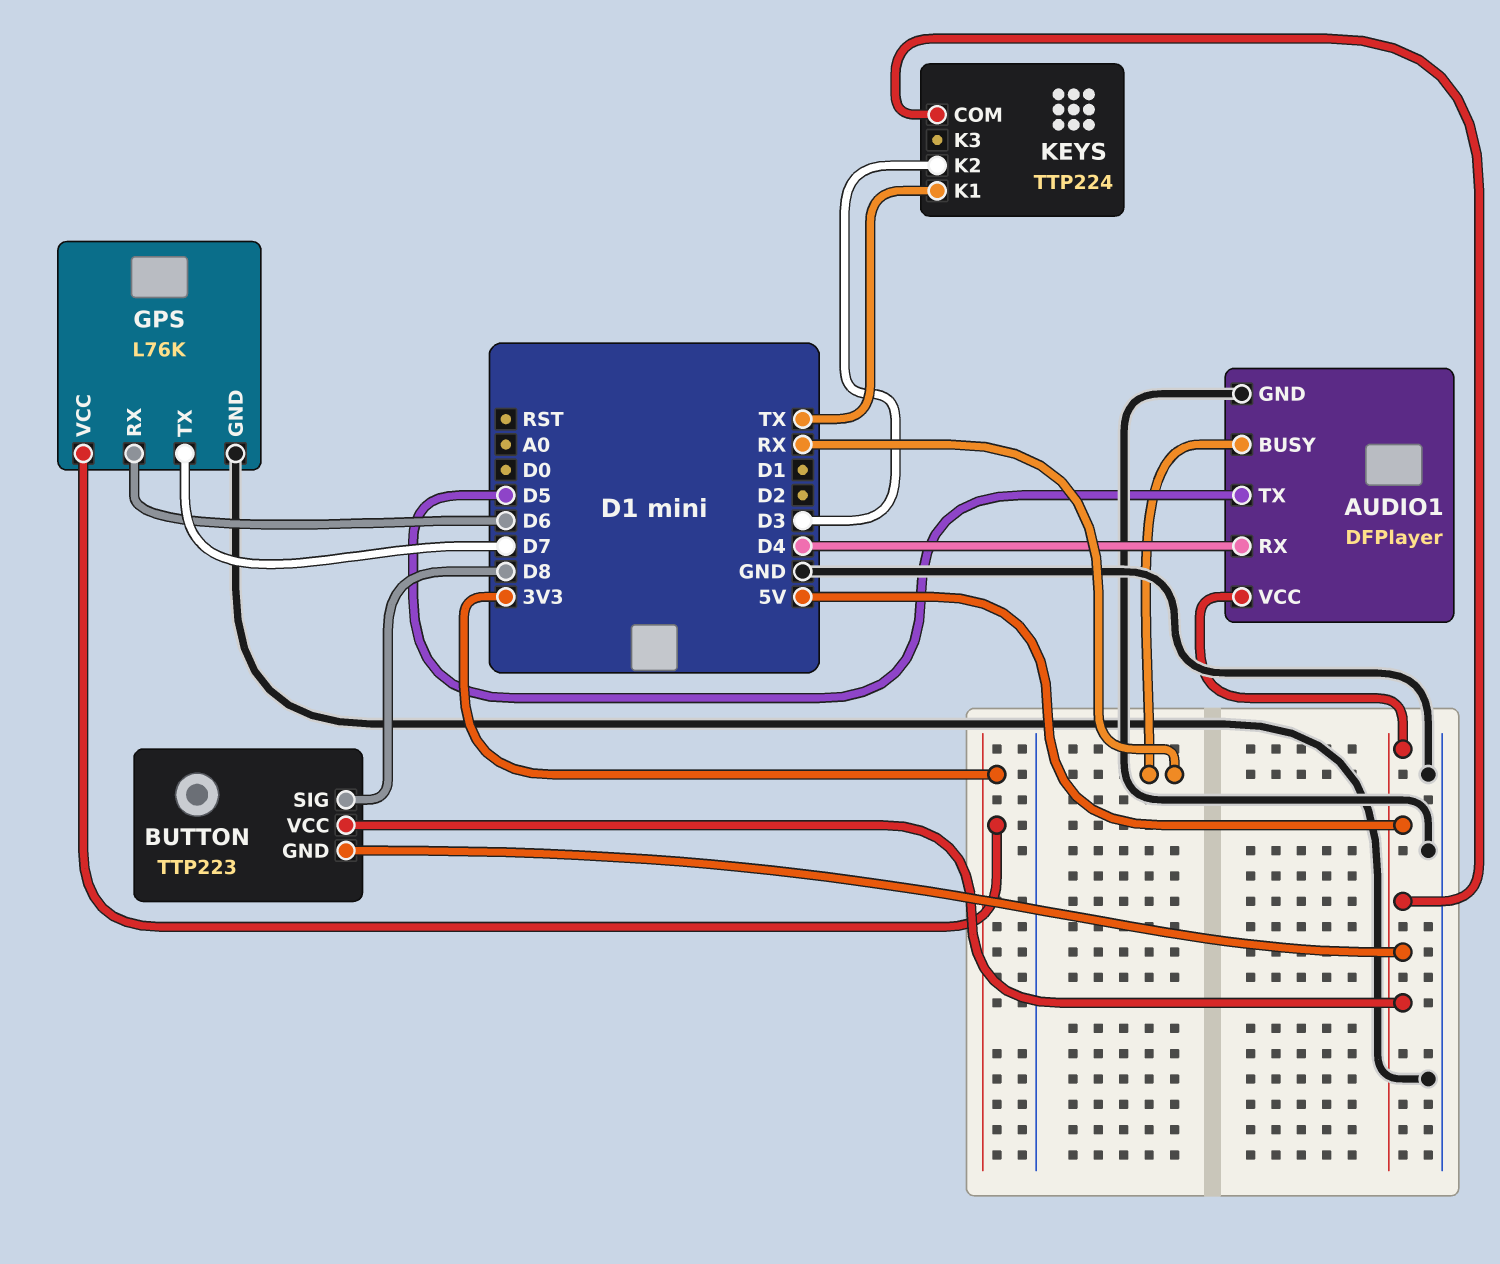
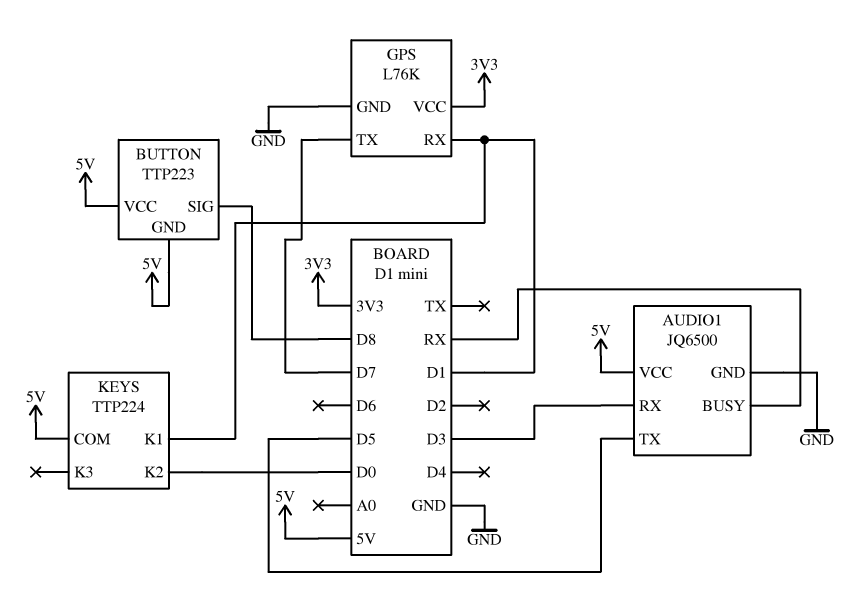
AUDIO1: DFPlayer -> JQ6500
AUDIO1 pin RX: D4 -> D3
GPS pin RX: D6 -> D1
KEYS pin K1: TX -> D1
KEYS pin K2: D3 -> D0

